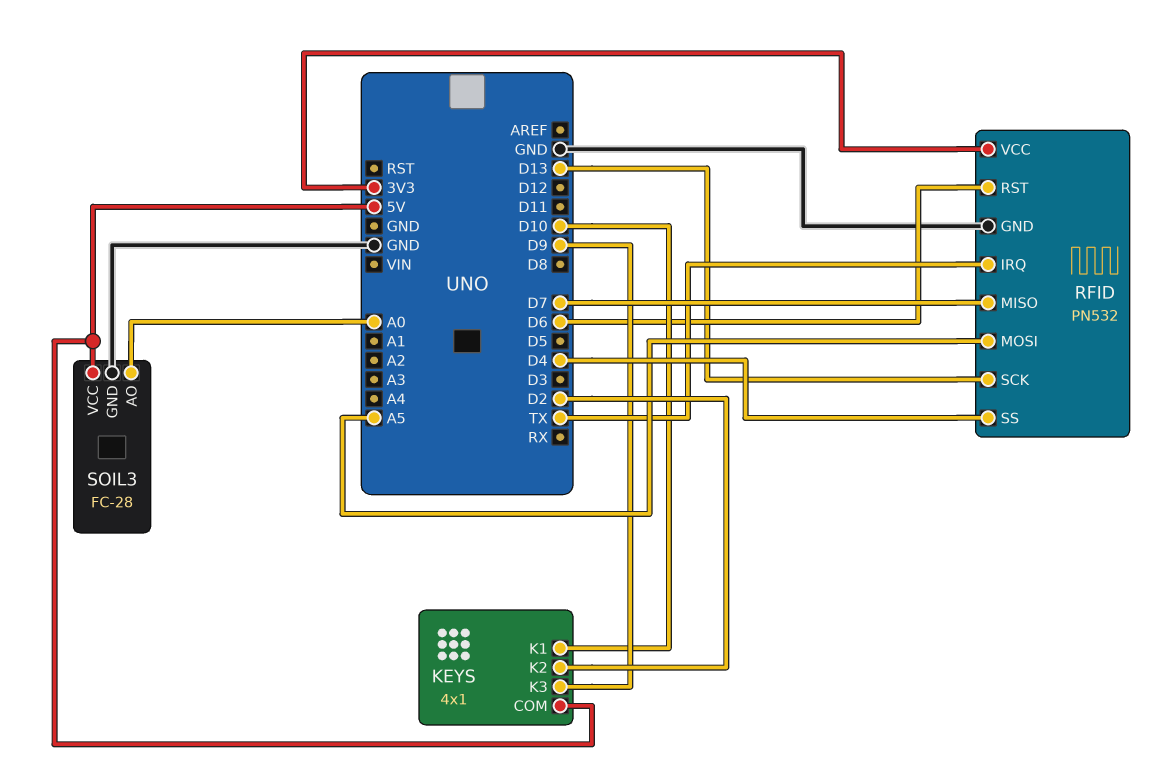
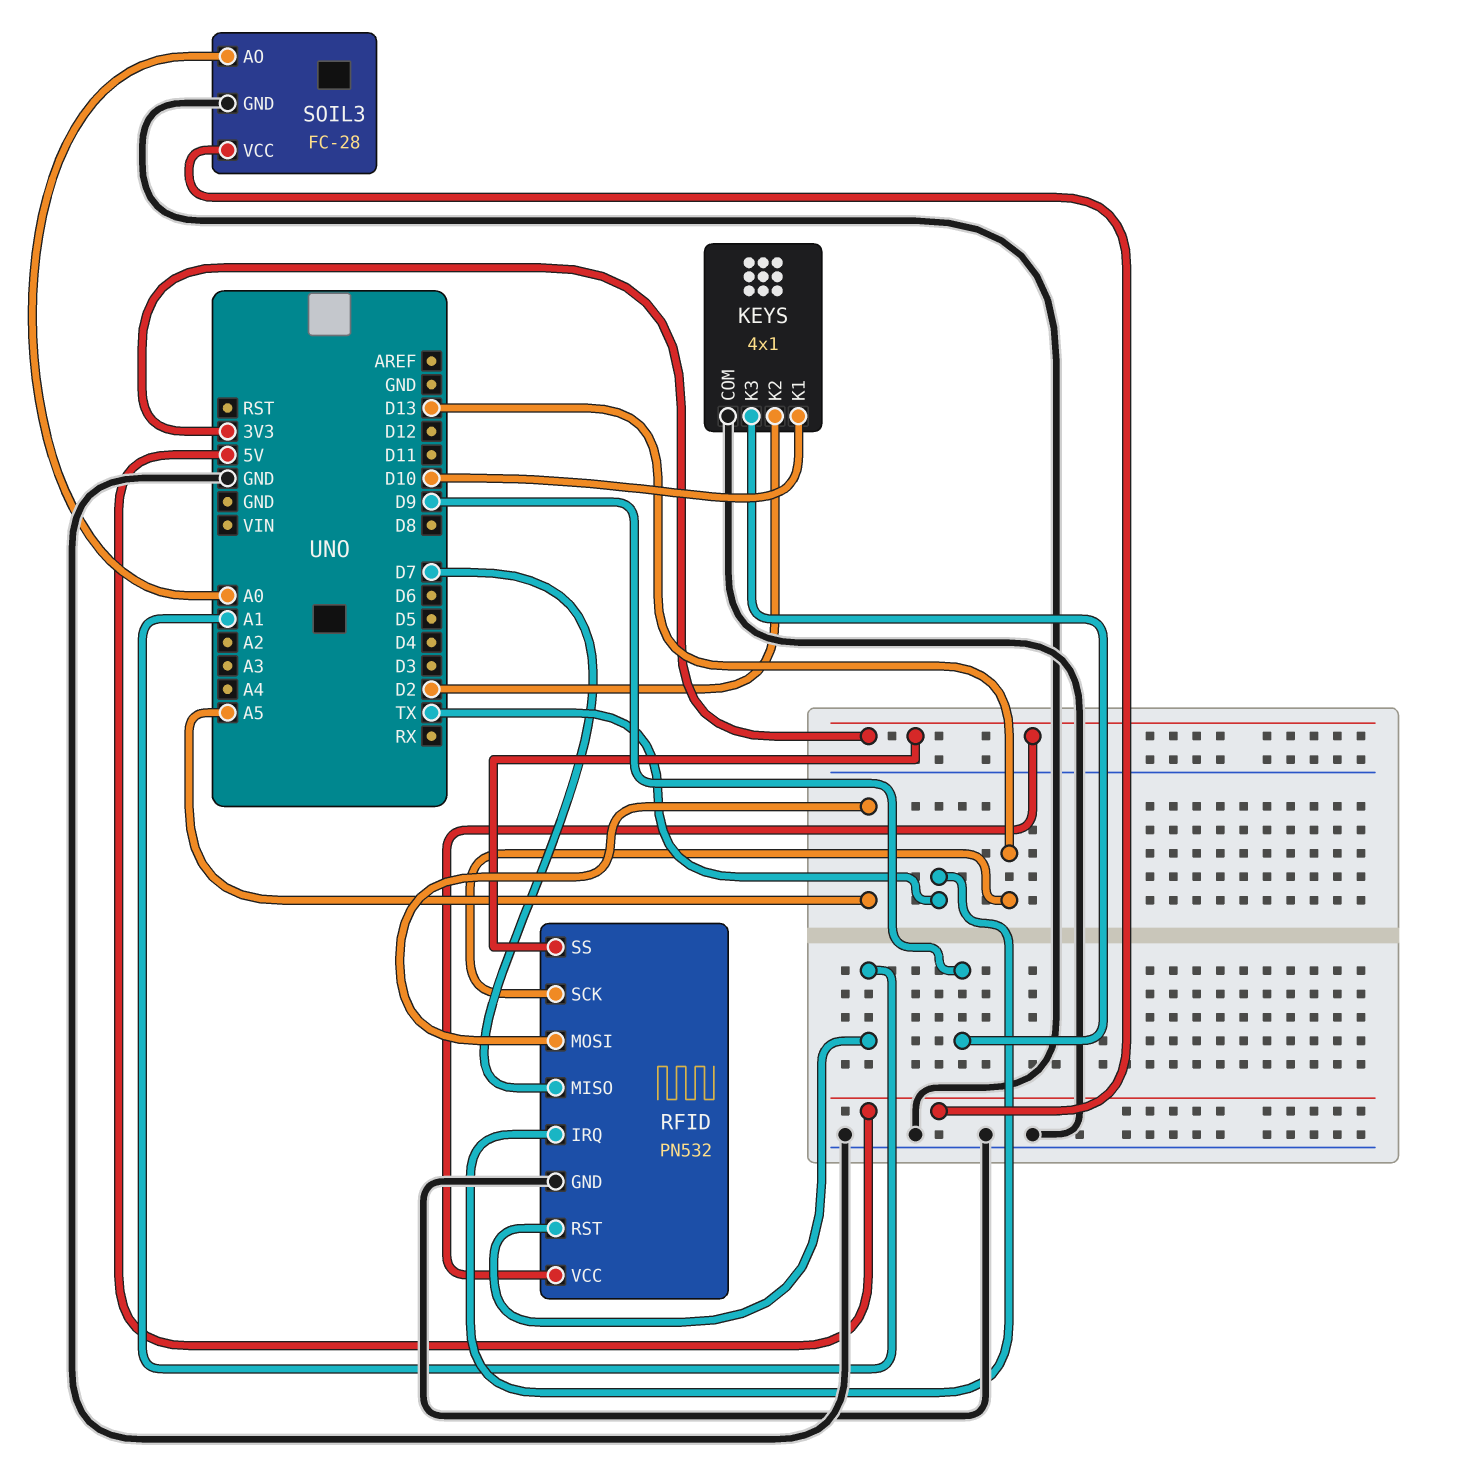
KEYS pin COM: 5V -> GND
RFID pin RST: D6 -> A1
RFID pin SS: D4 -> 3V3

